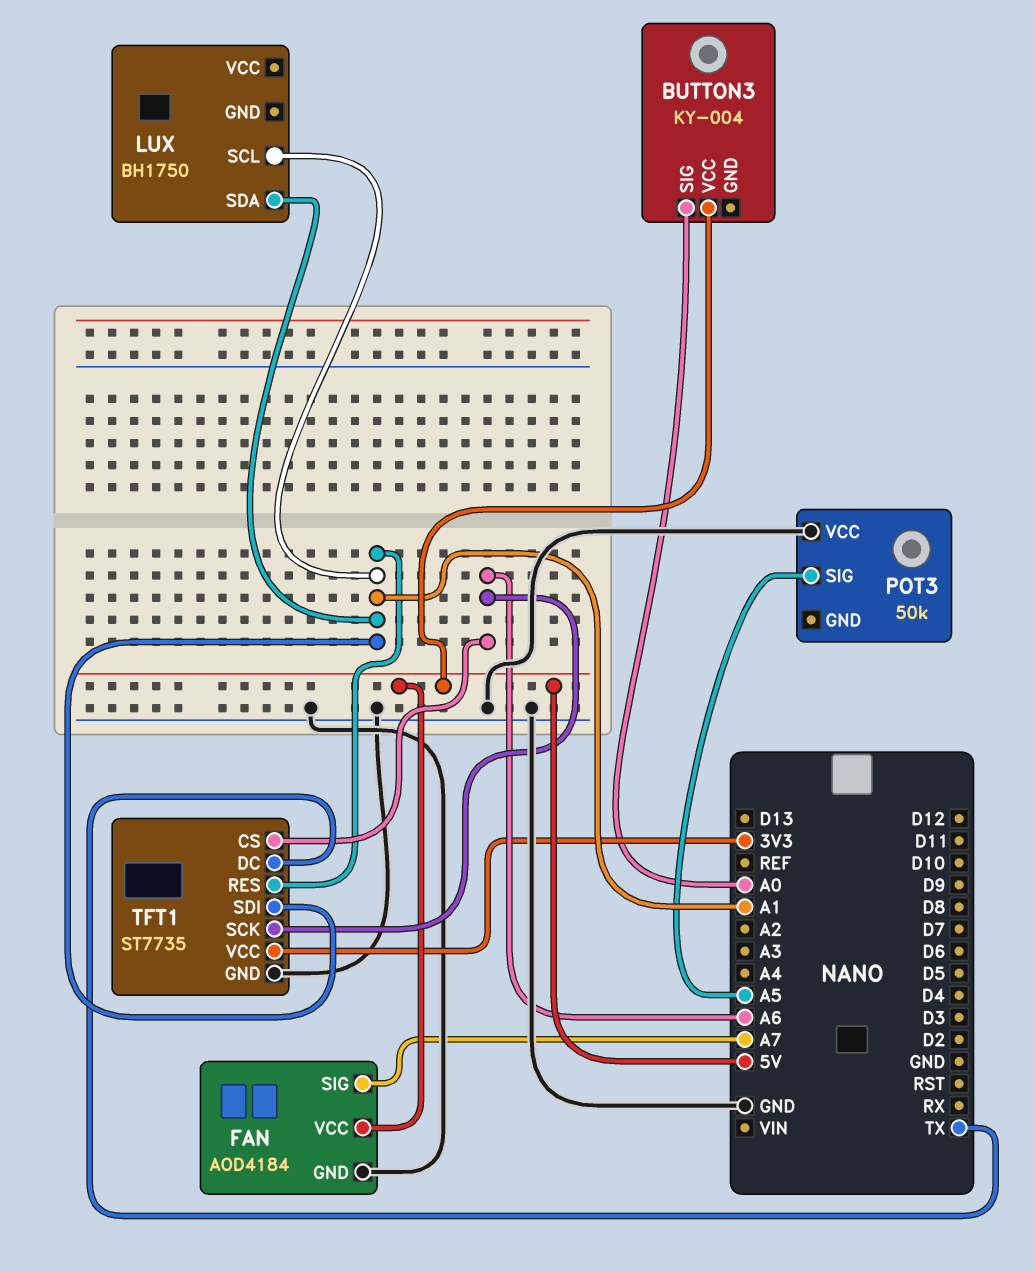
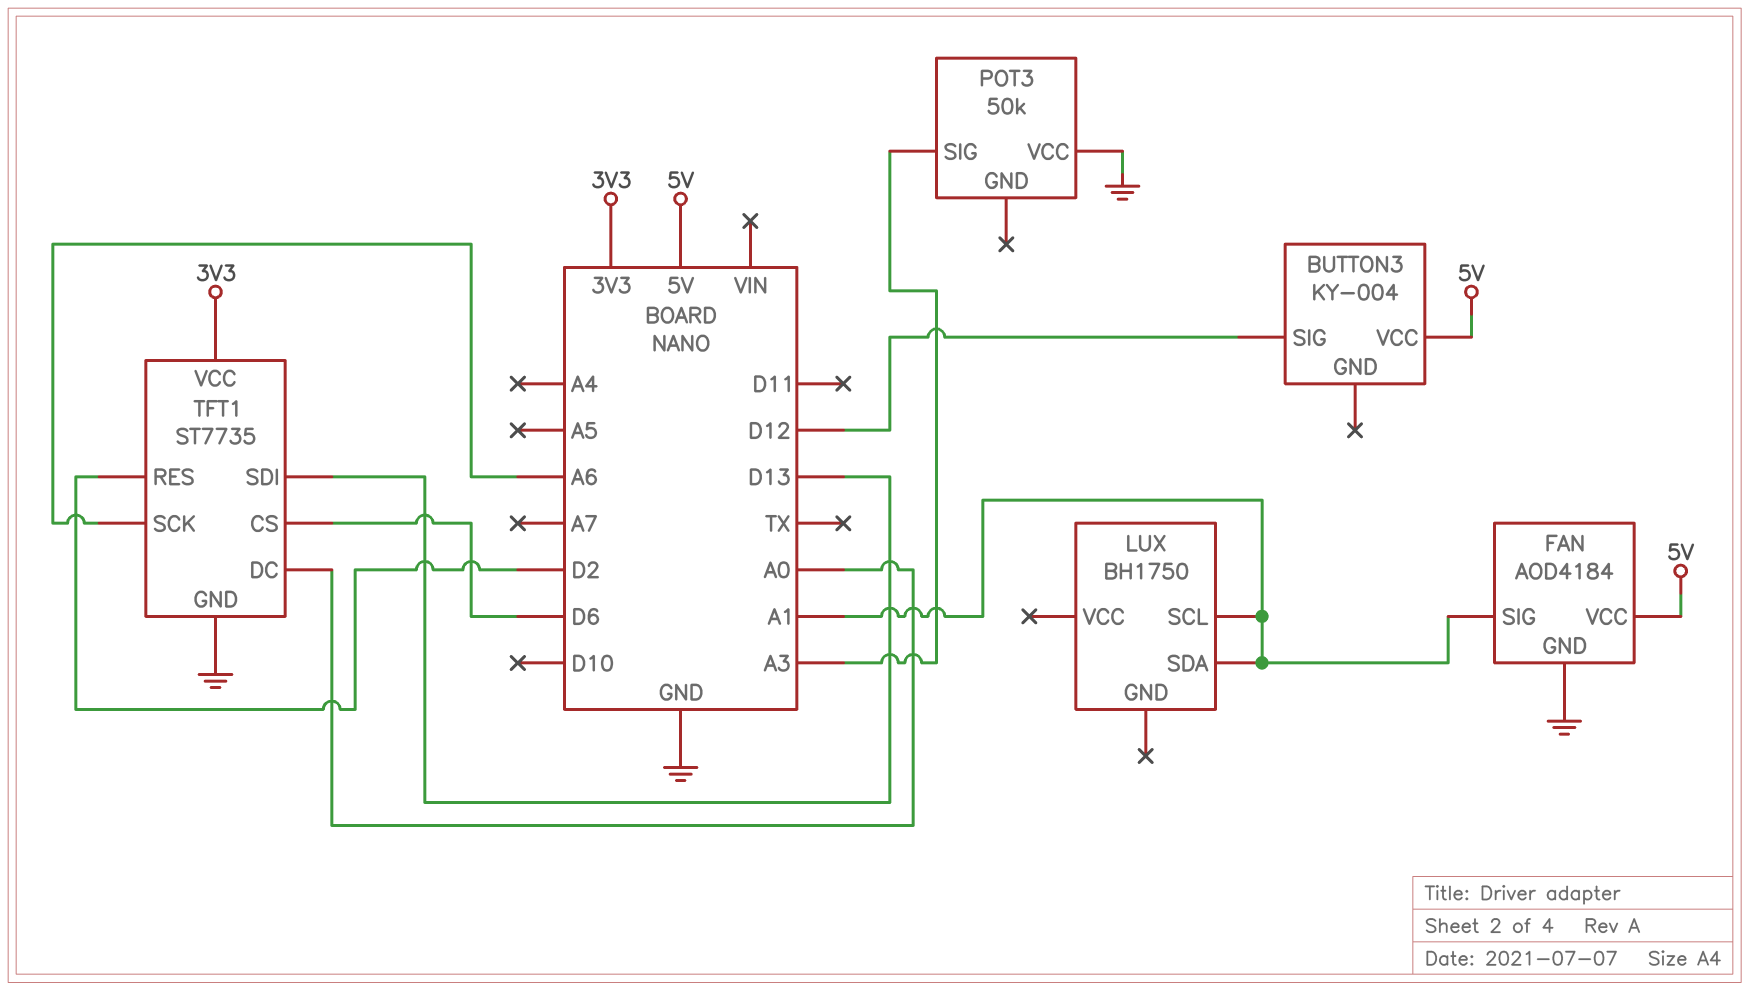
BUTTON3 pin SIG: A0 -> D12
FAN pin SIG: A7 -> A1
POT3 pin SIG: A5 -> A3
TFT1 pin CS: A6 -> D6
TFT1 pin DC: TX -> A0
TFT1 pin RES: A1 -> D2
TFT1 pin SDI: A1 -> D13

